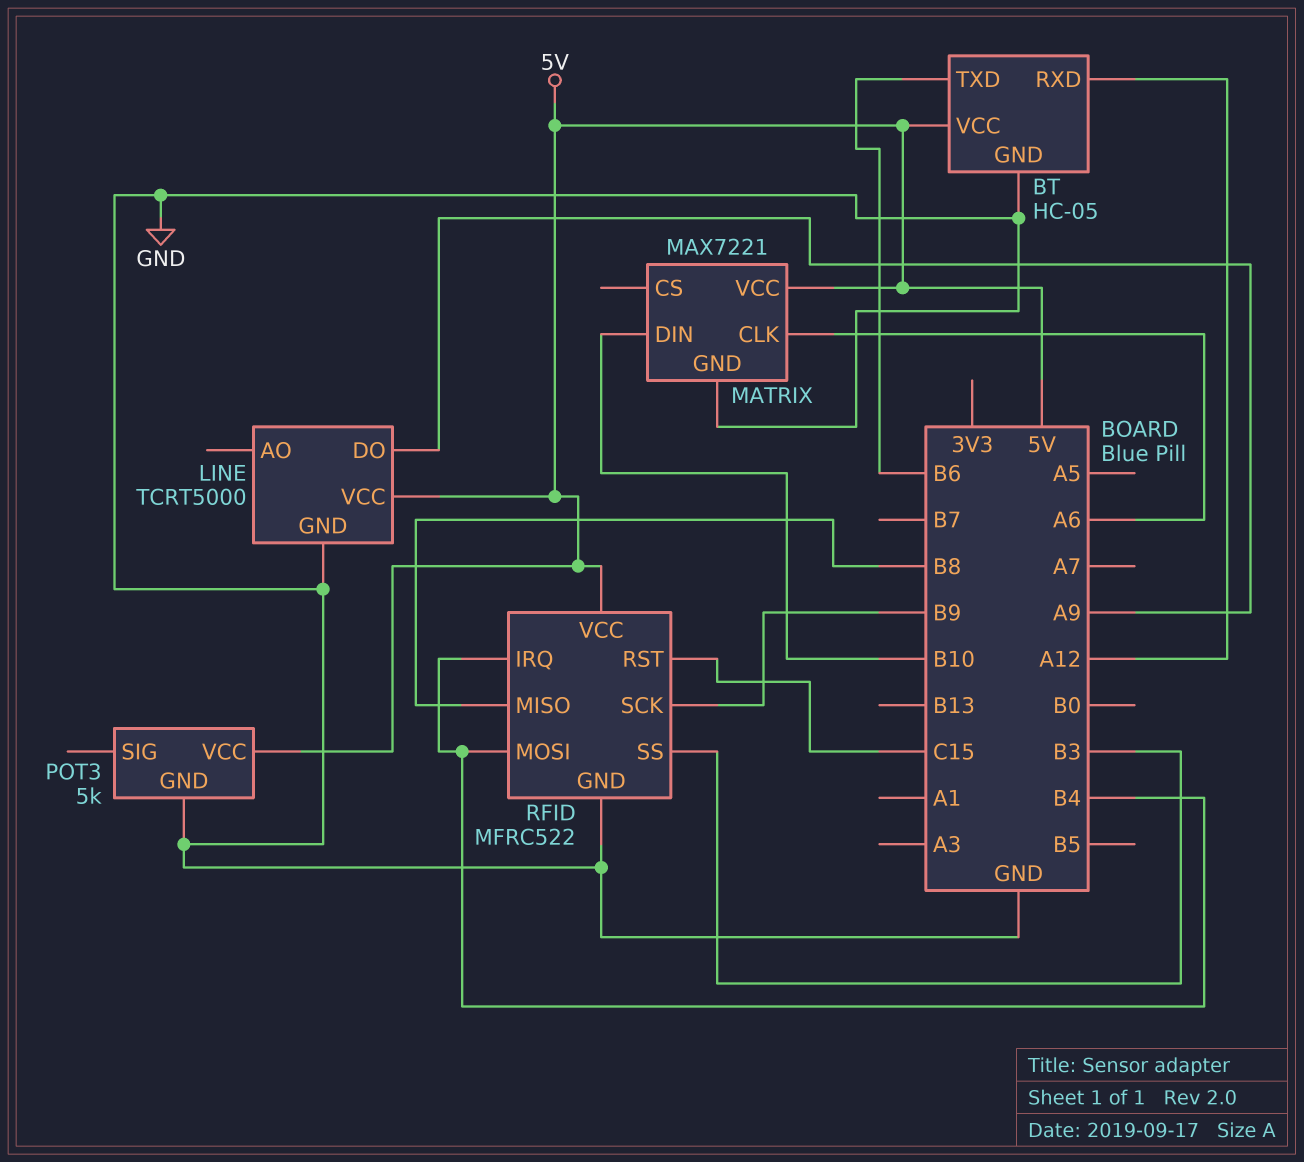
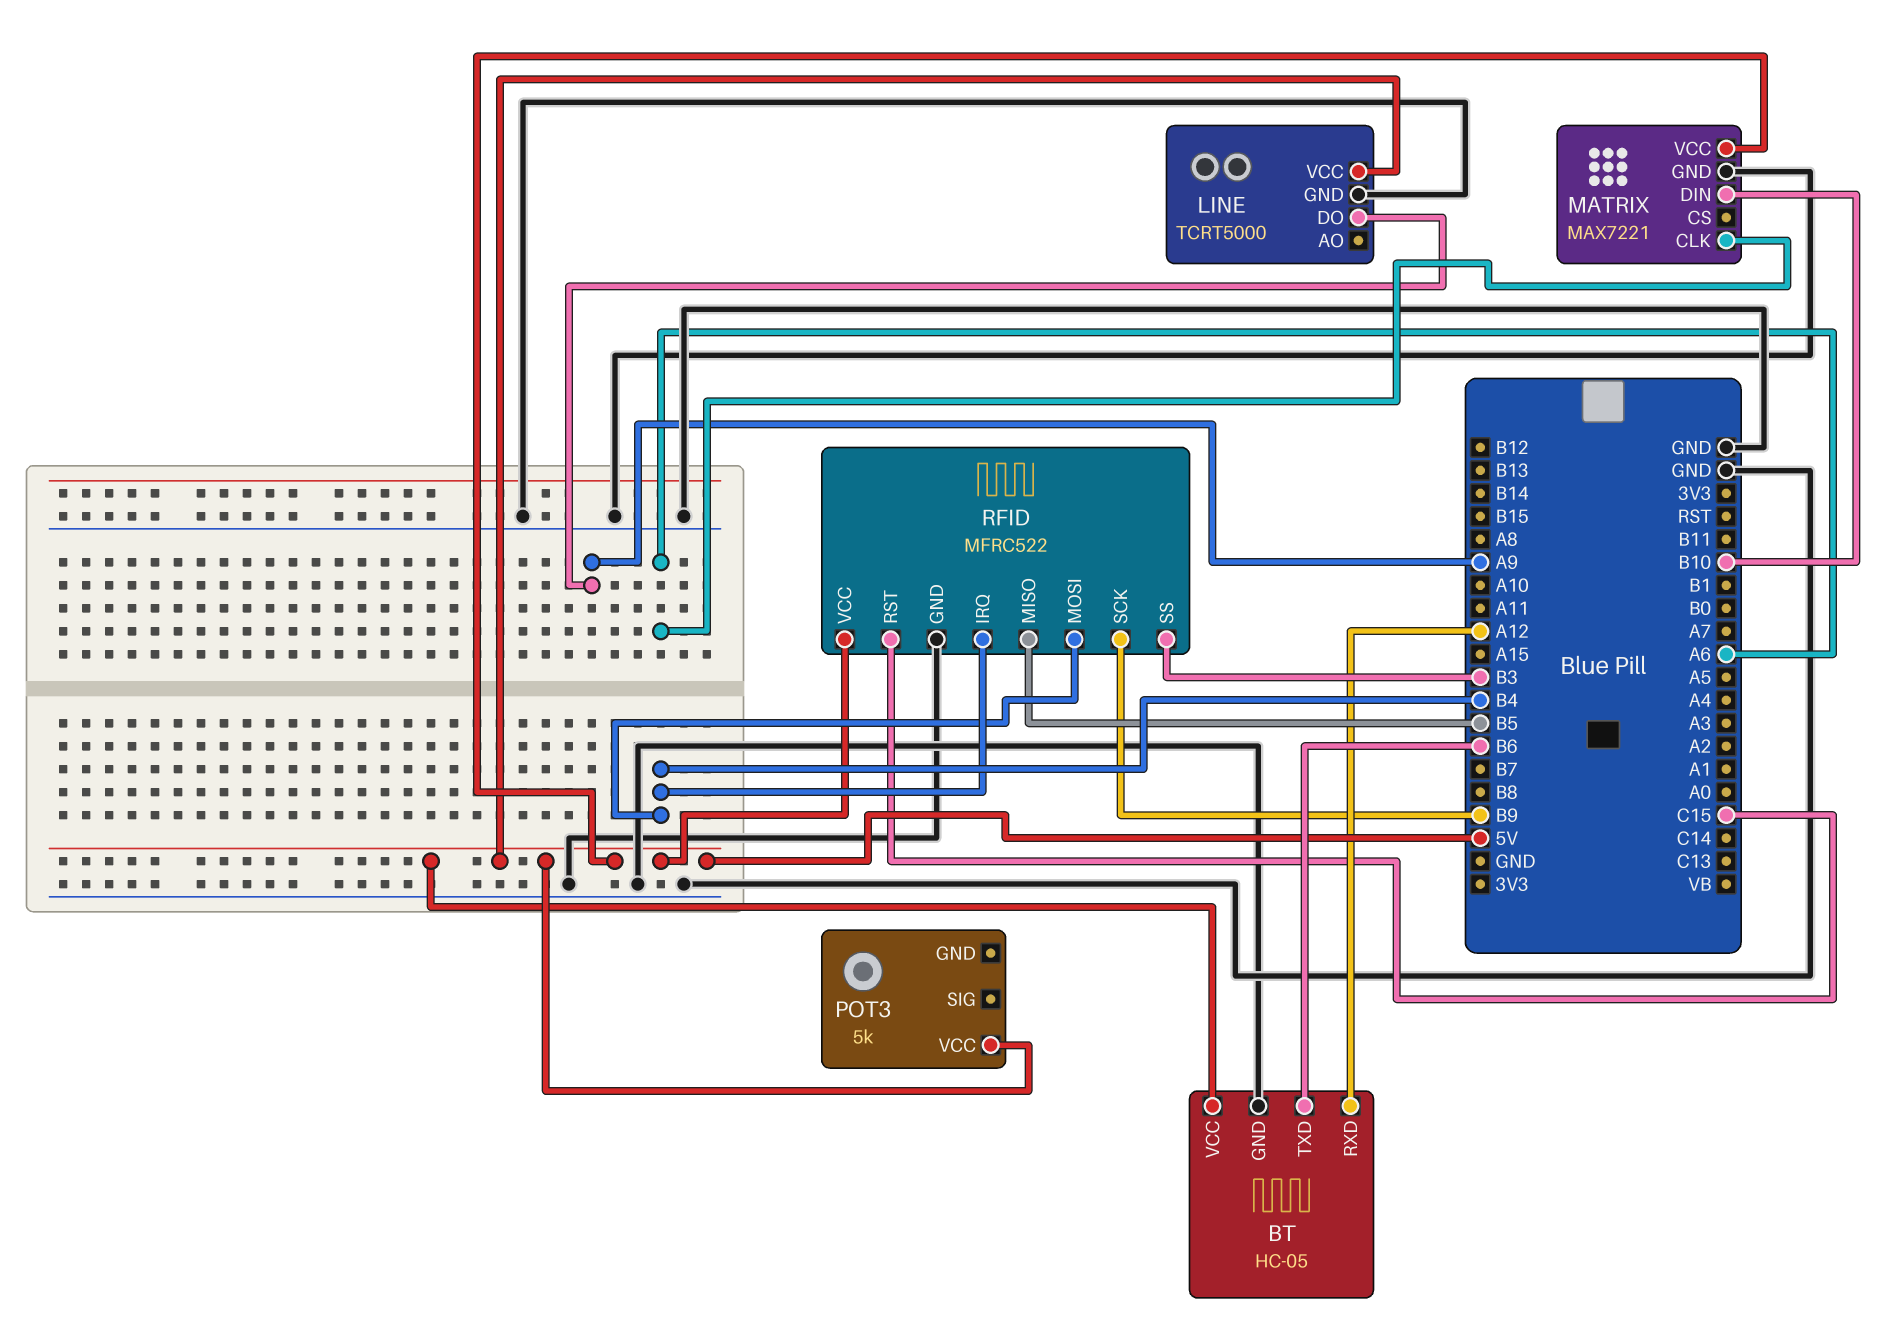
POT3 pin GND: GND -> none
RFID pin MISO: B8 -> B5

